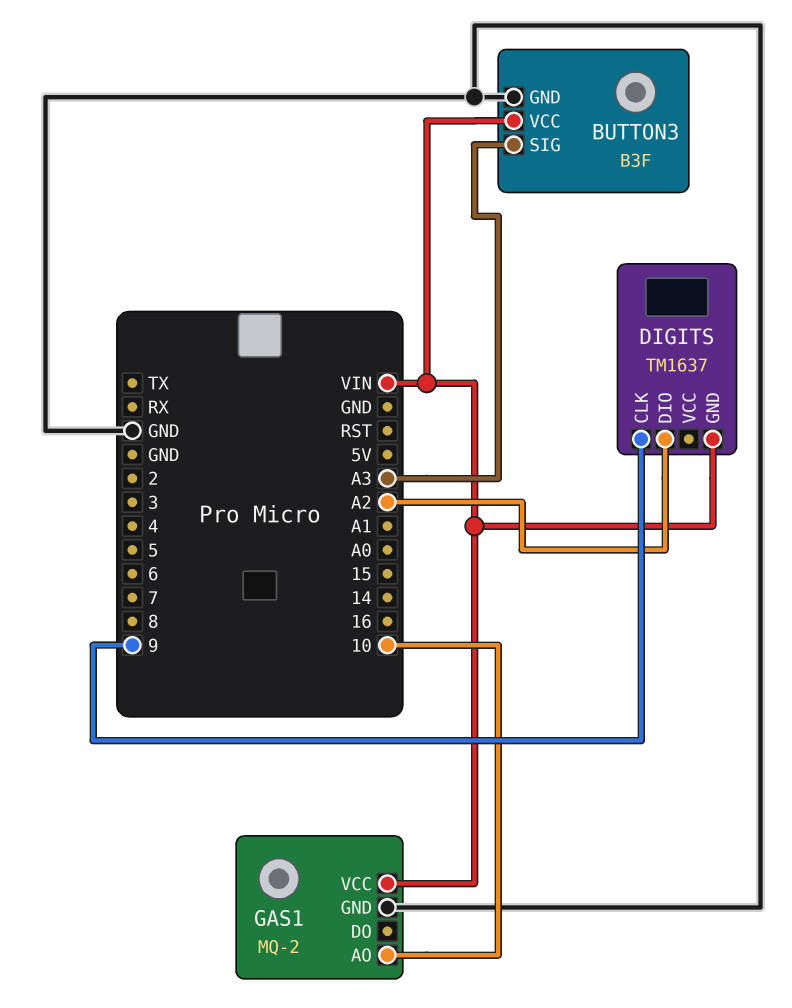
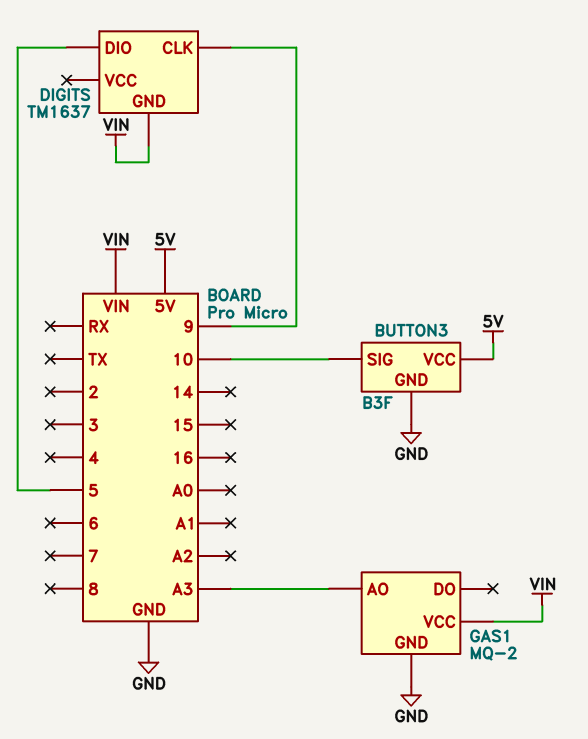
BUTTON3 pin SIG: A3 -> 10
BUTTON3 pin VCC: VIN -> 5V
DIGITS pin DIO: A2 -> 5
GAS1 pin AO: 10 -> A3

